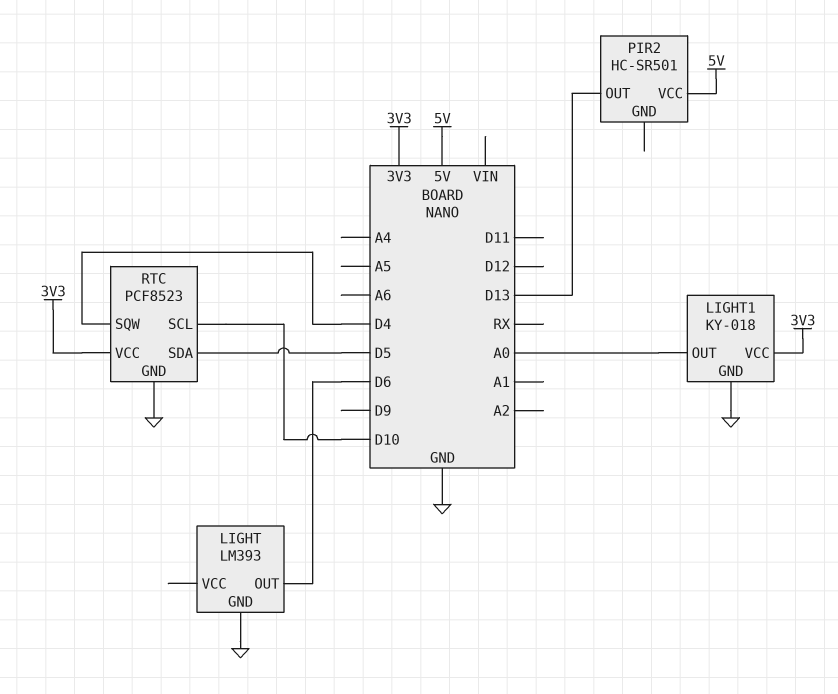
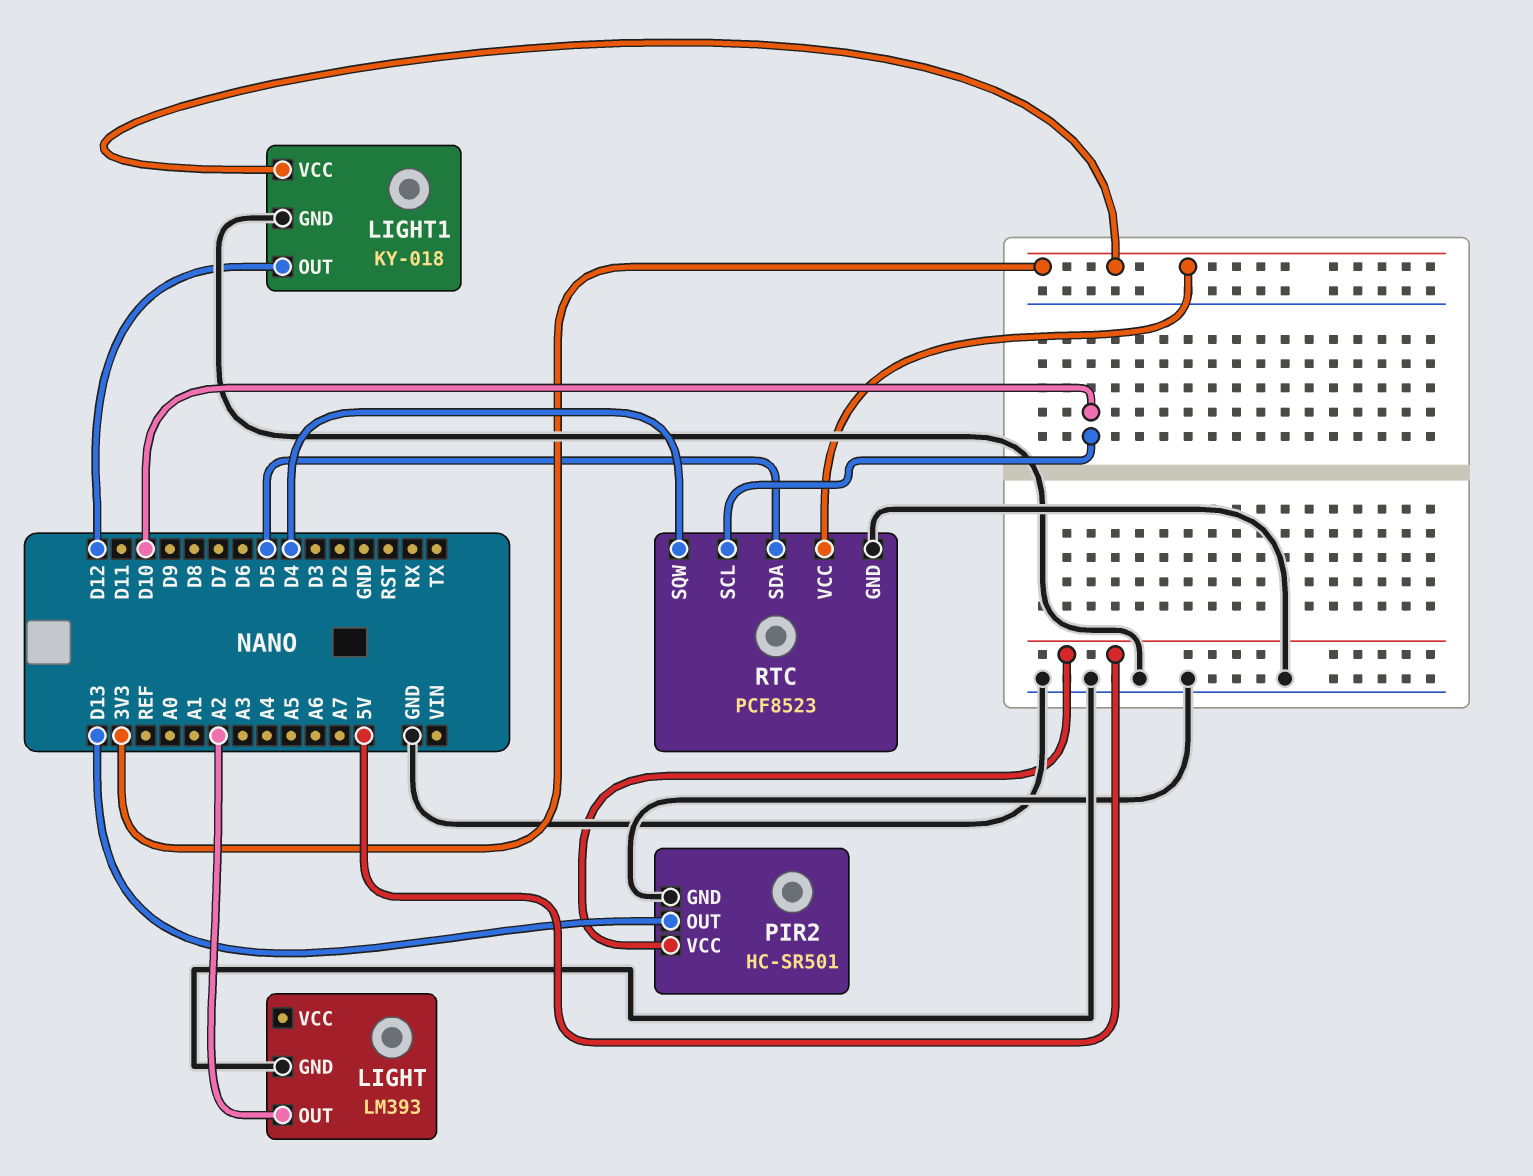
LIGHT pin OUT: D6 -> A2
LIGHT1 pin OUT: A0 -> D12
PIR2 pin GND: none -> GND

